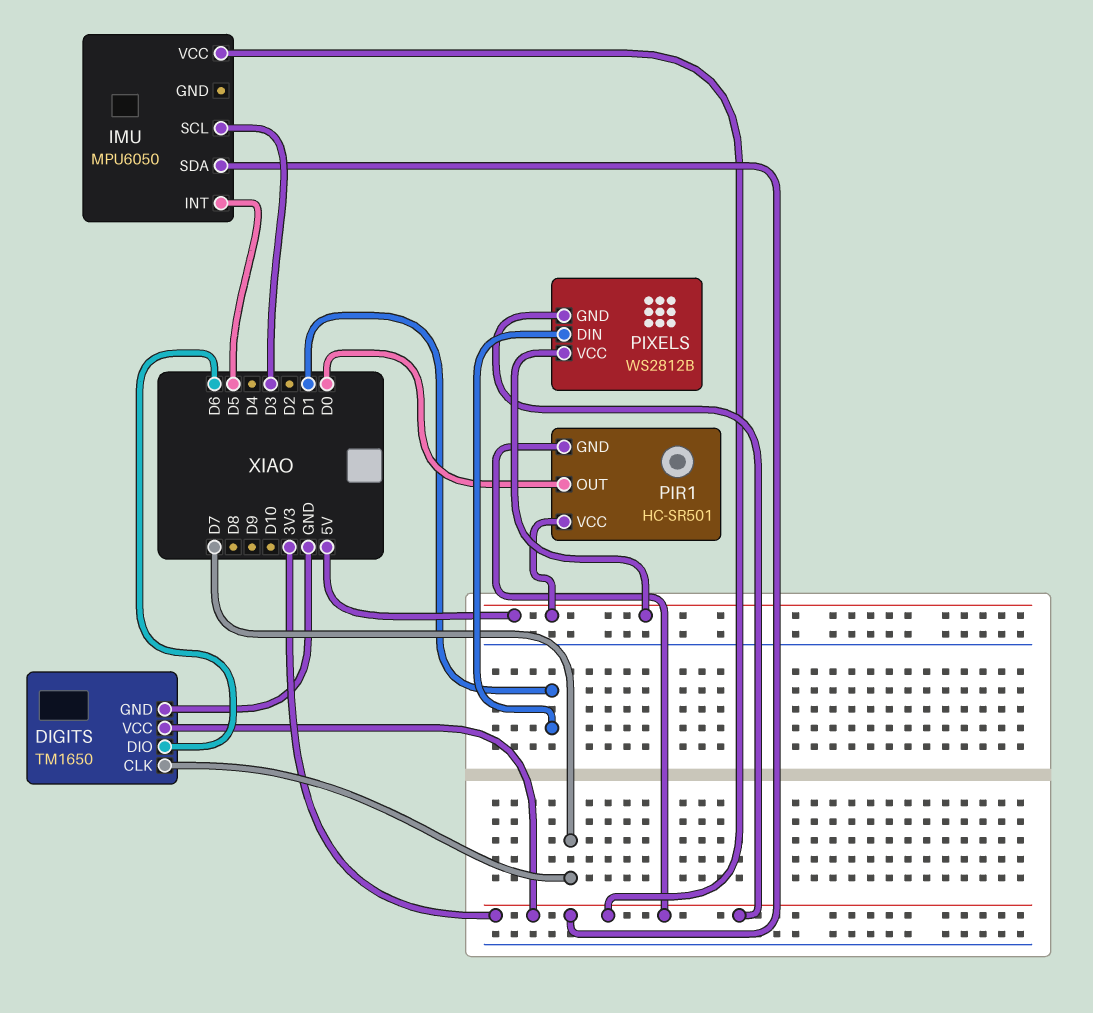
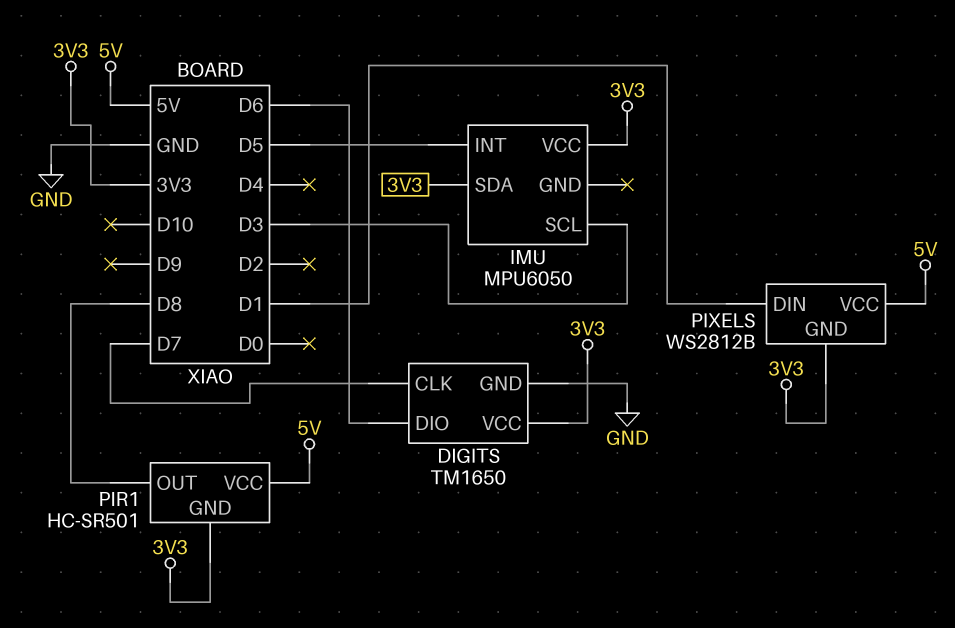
PIR1 pin OUT: D0 -> D8

